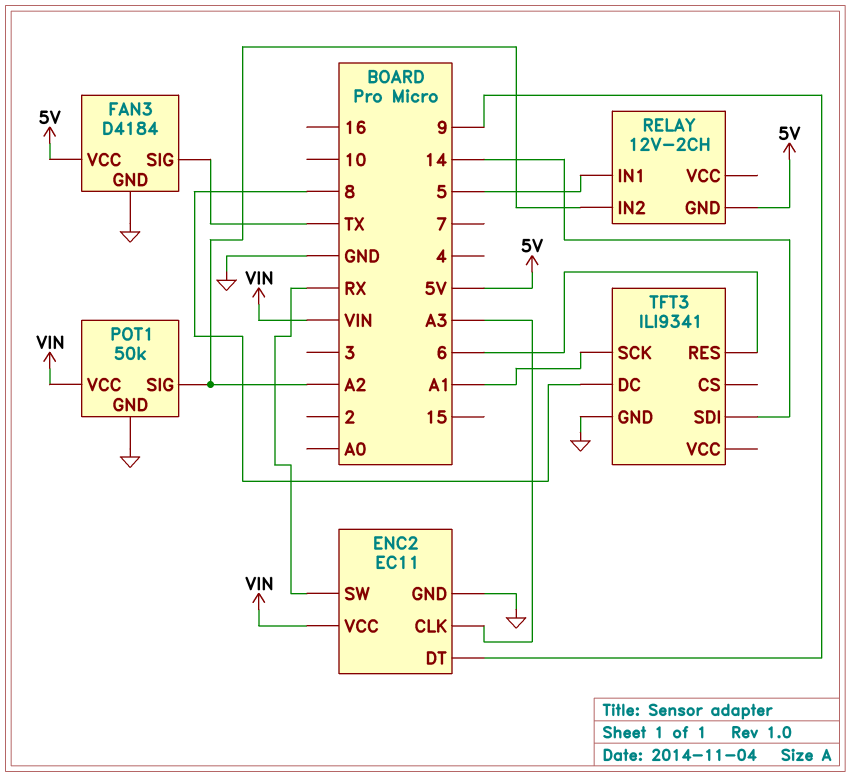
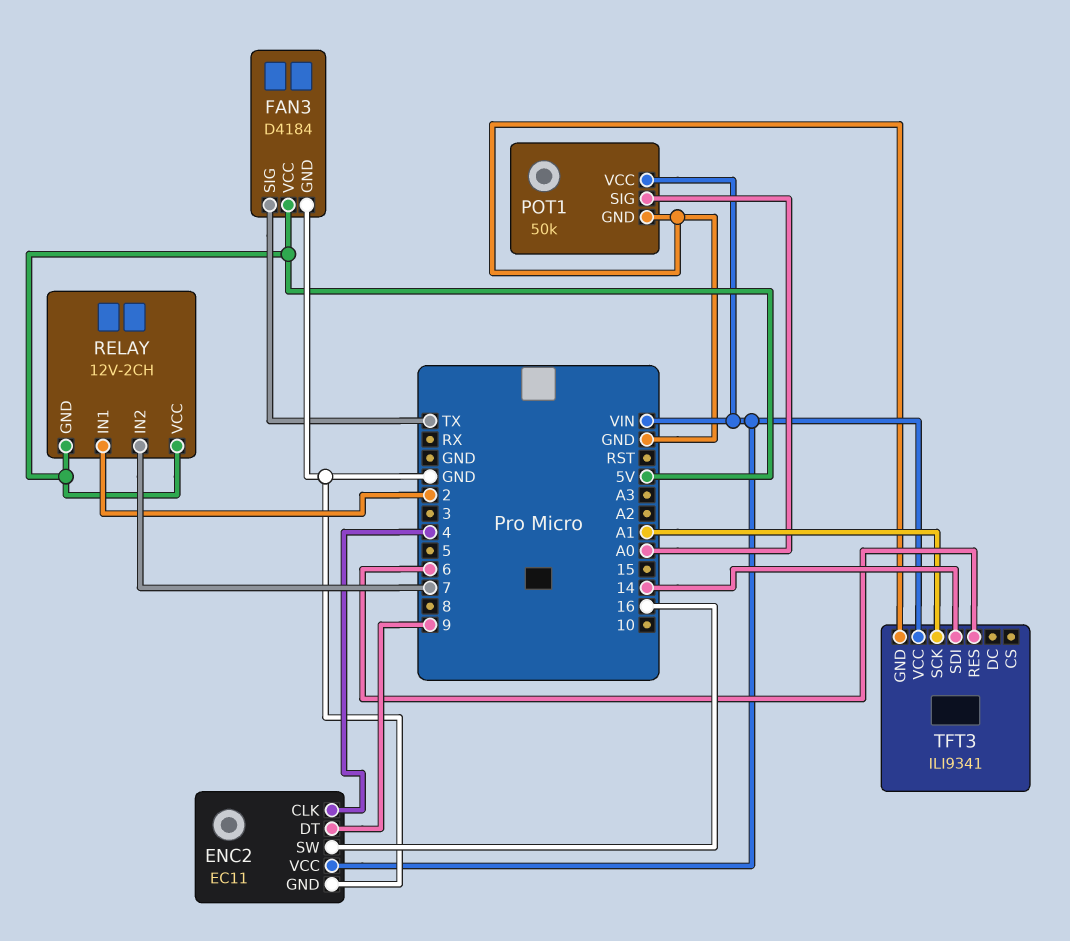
ENC2 pin CLK: A3 -> 4
ENC2 pin SW: RX -> 16
POT1 pin SIG: A2 -> A0
RELAY pin IN1: 5 -> 2
RELAY pin IN2: A2 -> 7
RELAY pin VCC: none -> 5V
TFT3 pin DC: 8 -> none
TFT3 pin VCC: none -> VIN

